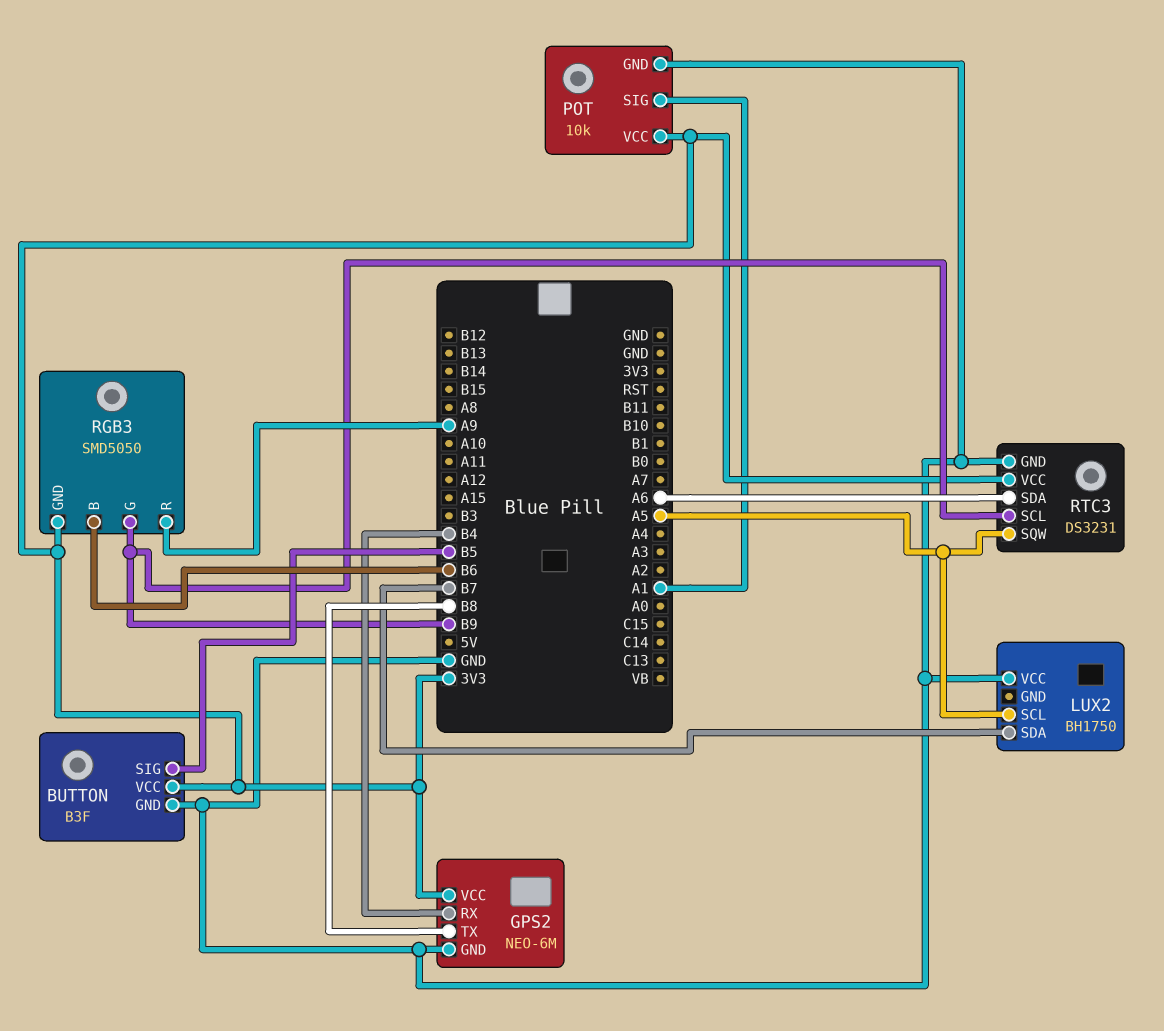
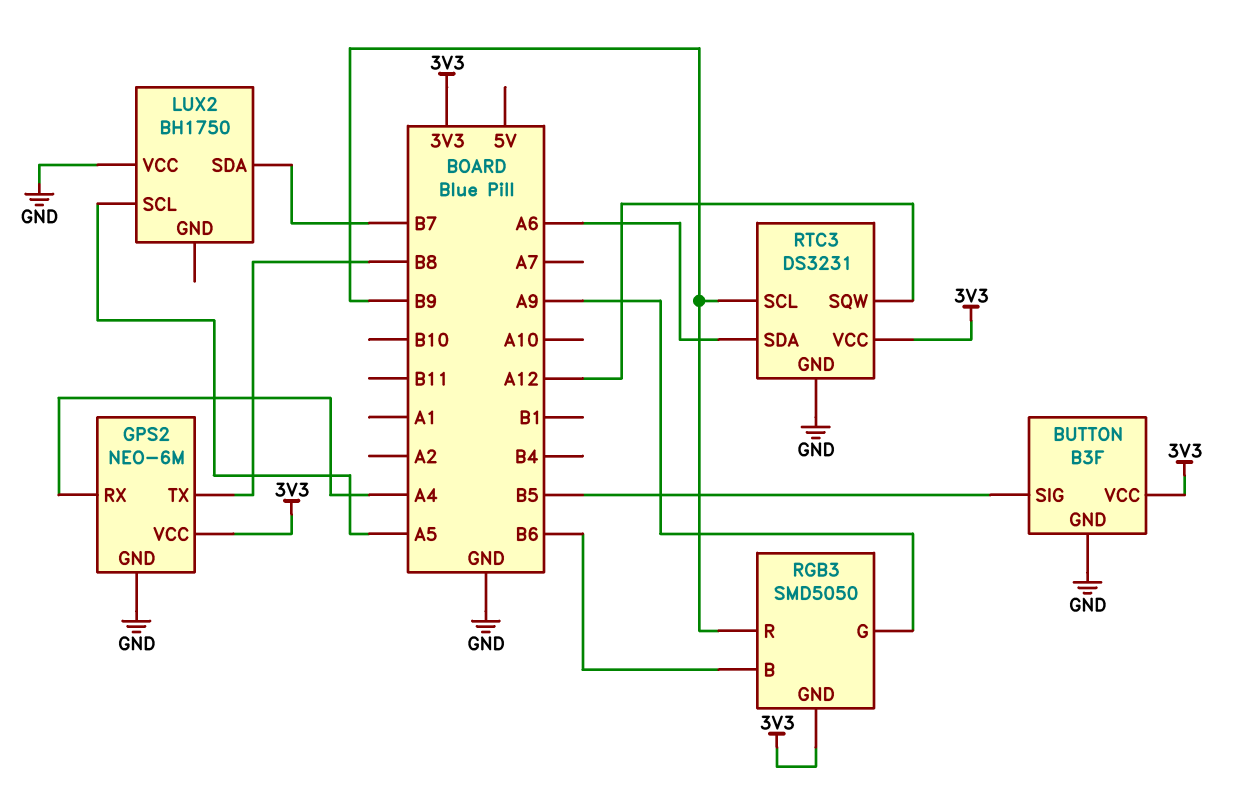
GPS2 pin RX: B4 -> A4
POT: 10k -> none
POT pin GND: GND -> none
POT pin SIG: A1 -> none
POT pin VCC: 3V3 -> none
RGB3 pin G: B9 -> A9
RGB3 pin R: A9 -> B9
RTC3 pin SQW: A5 -> A12

